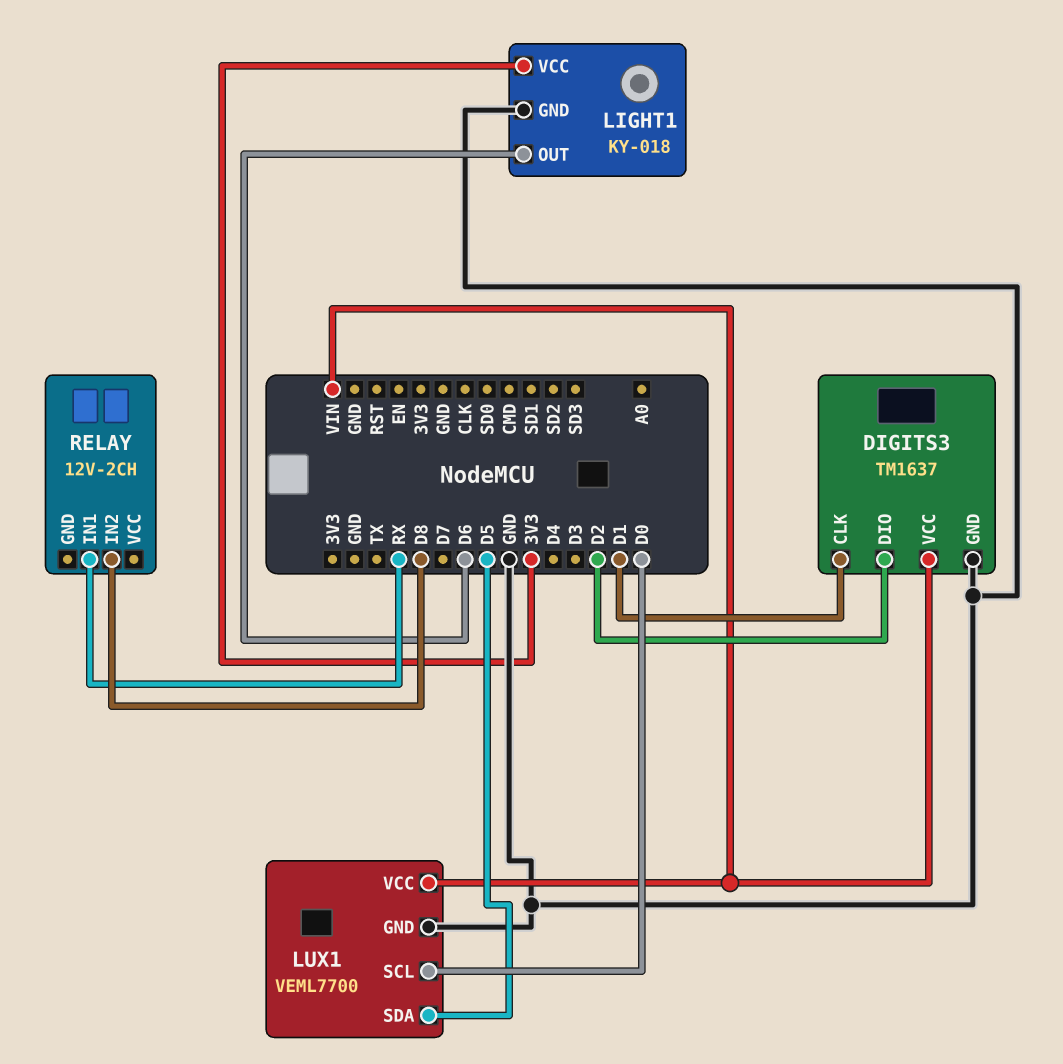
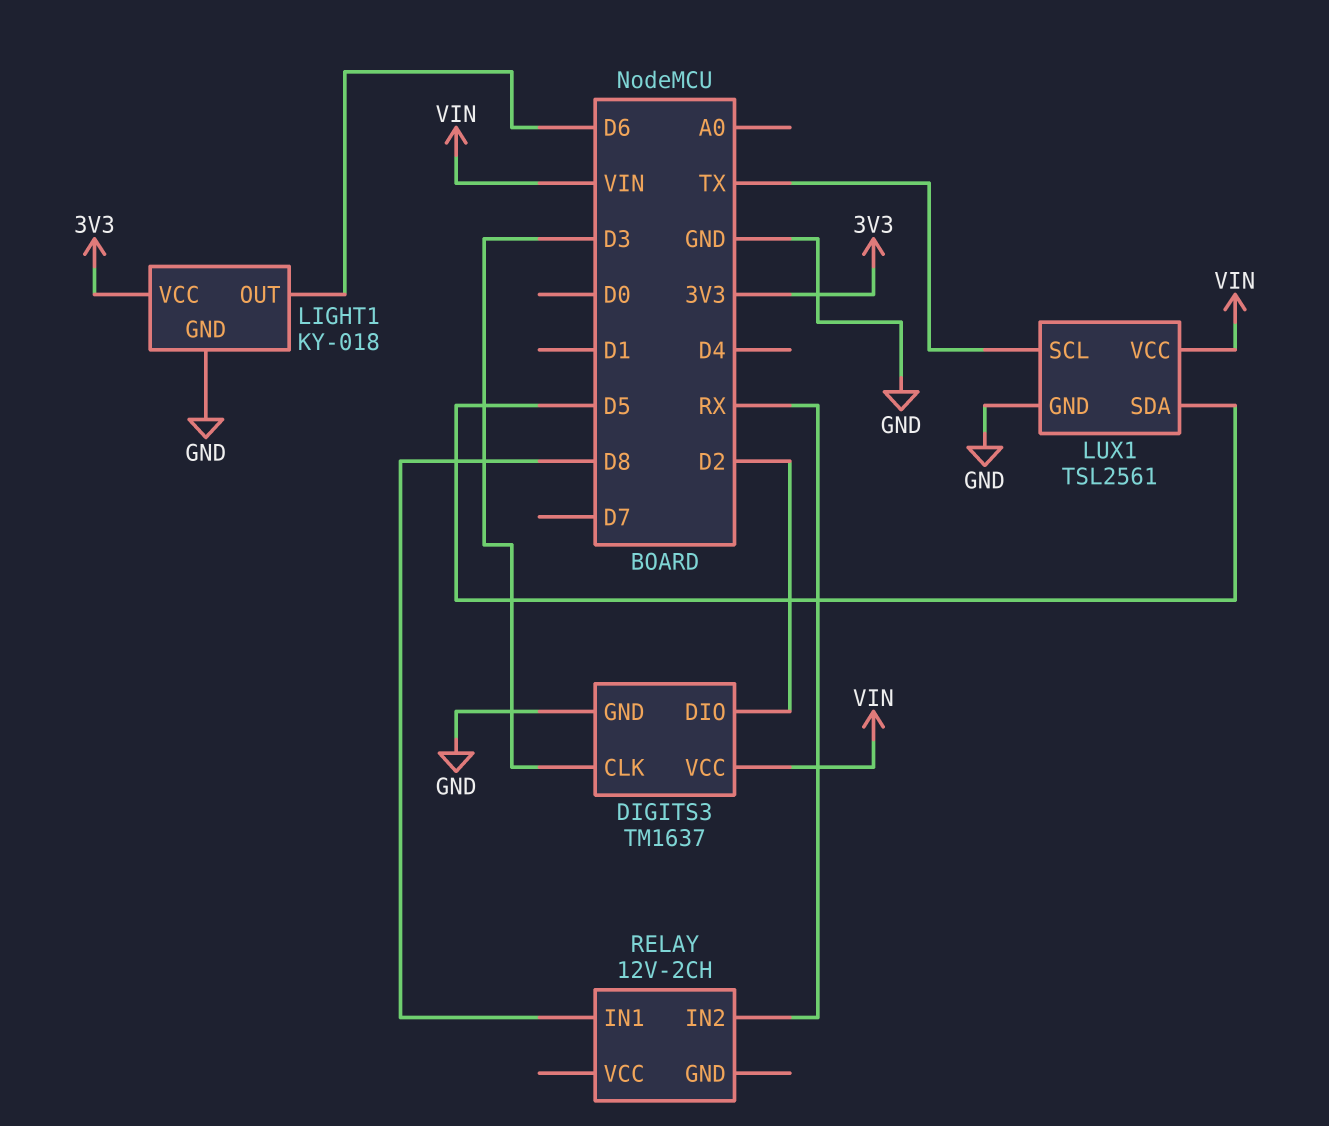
DIGITS3 pin CLK: D1 -> D3
LUX1: VEML7700 -> TSL2561
LUX1 pin SCL: D0 -> TX
RELAY pin IN1: RX -> D8
RELAY pin IN2: D8 -> RX

